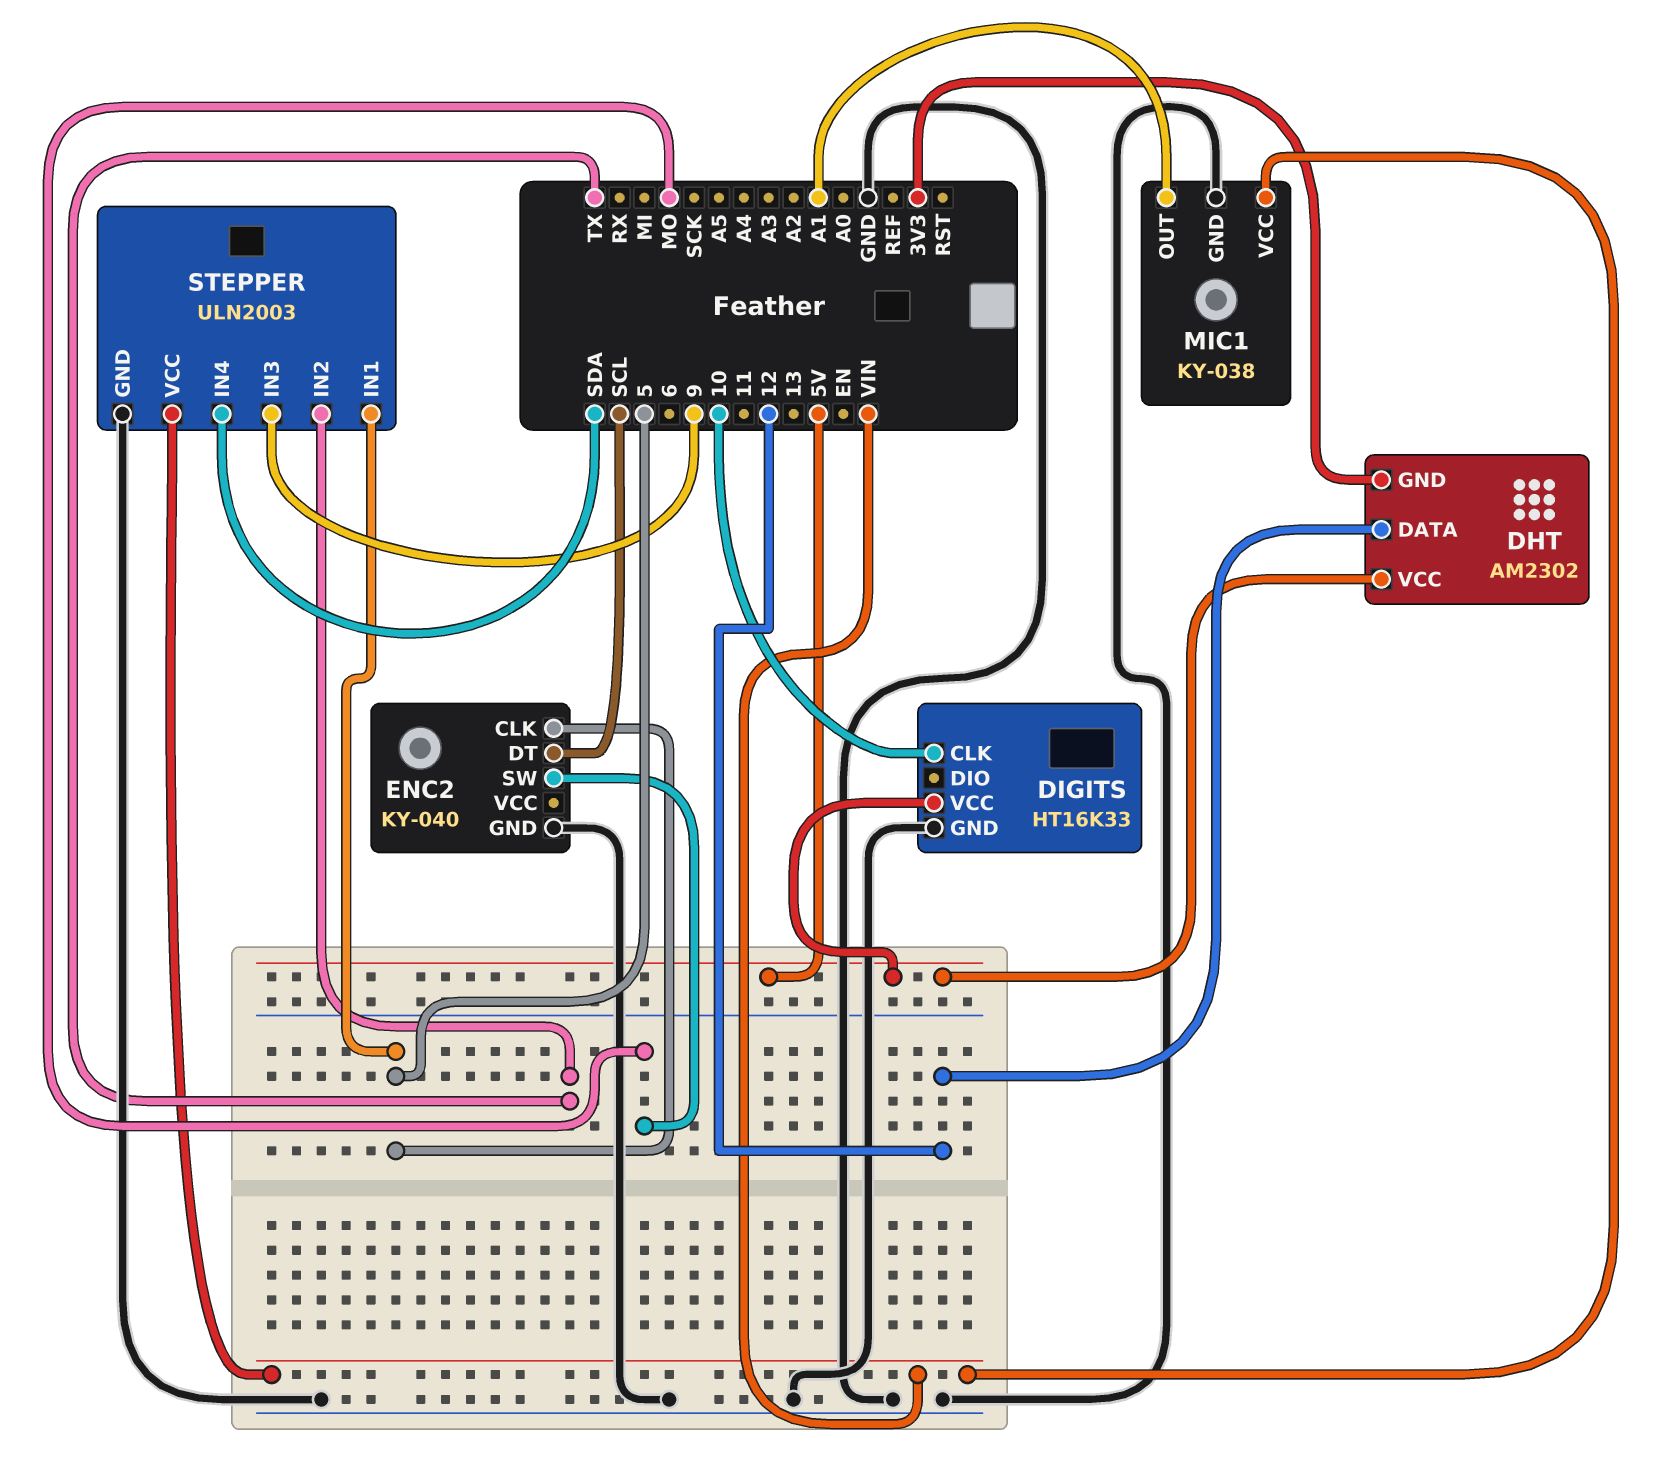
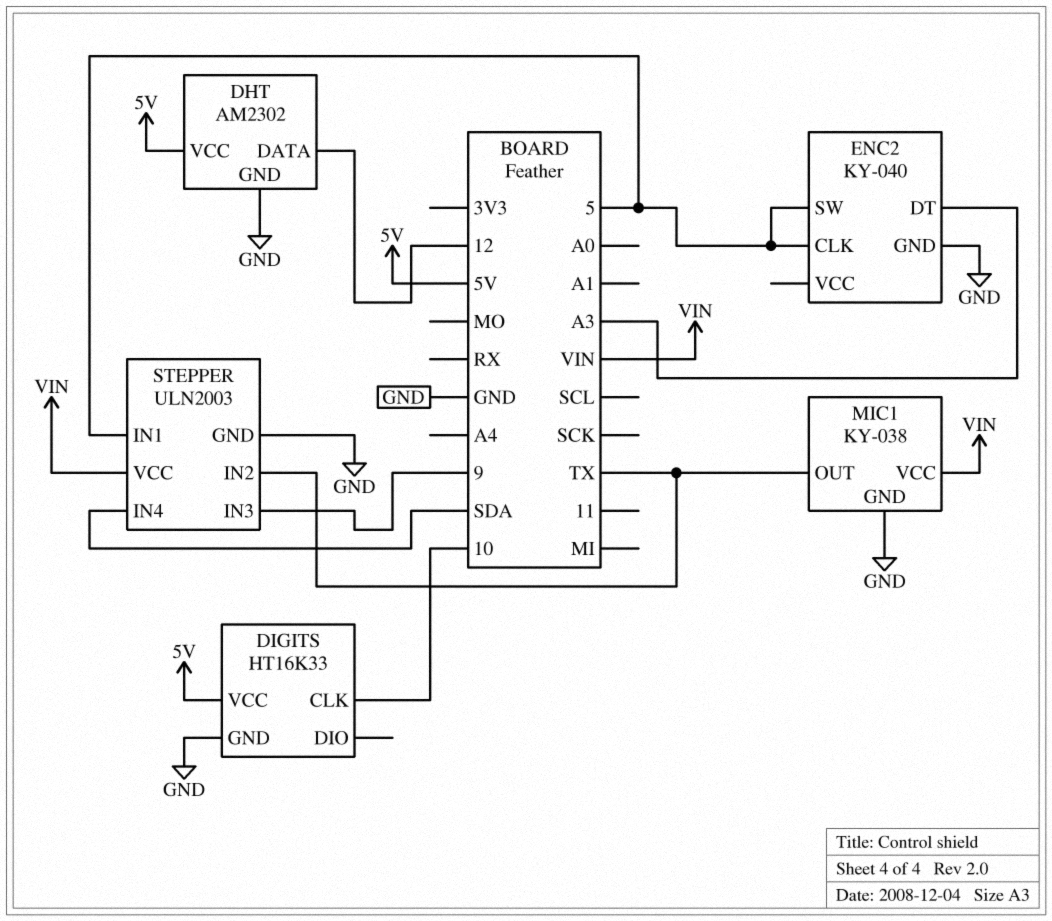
DHT pin GND: 3V3 -> GND
ENC2 pin DT: SCL -> A3
ENC2 pin SW: MO -> 5
MIC1 pin OUT: A1 -> TX

